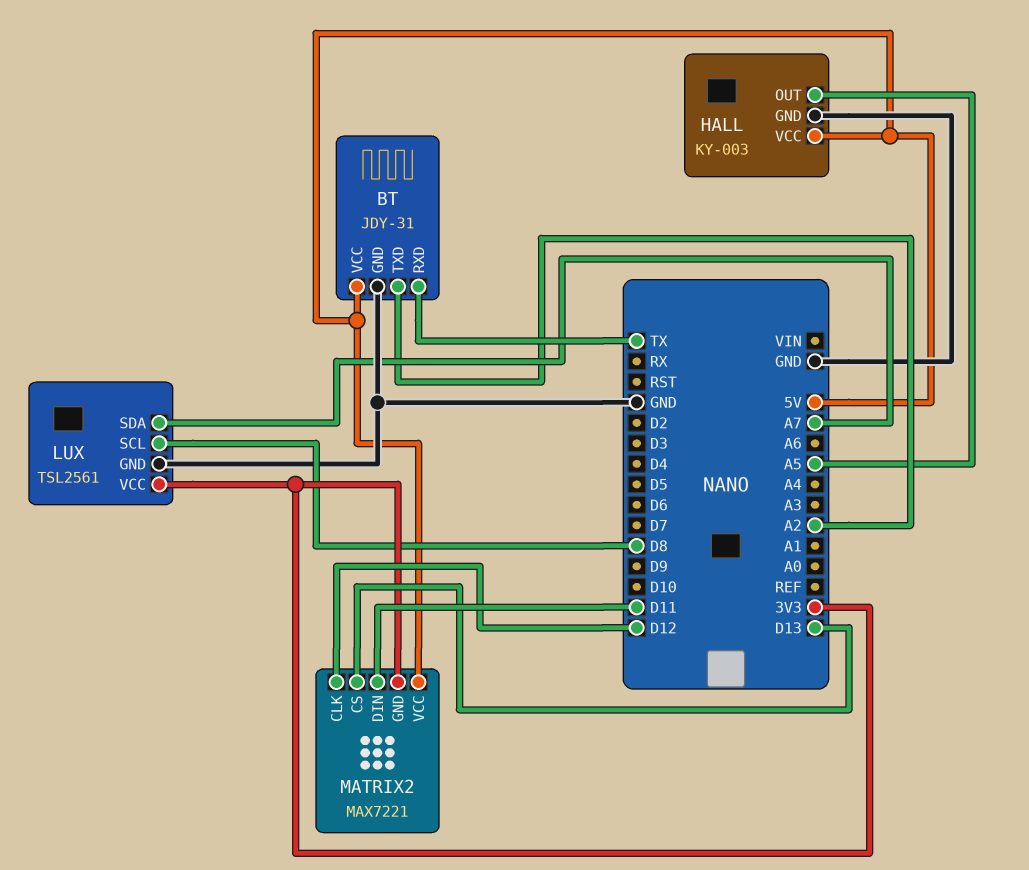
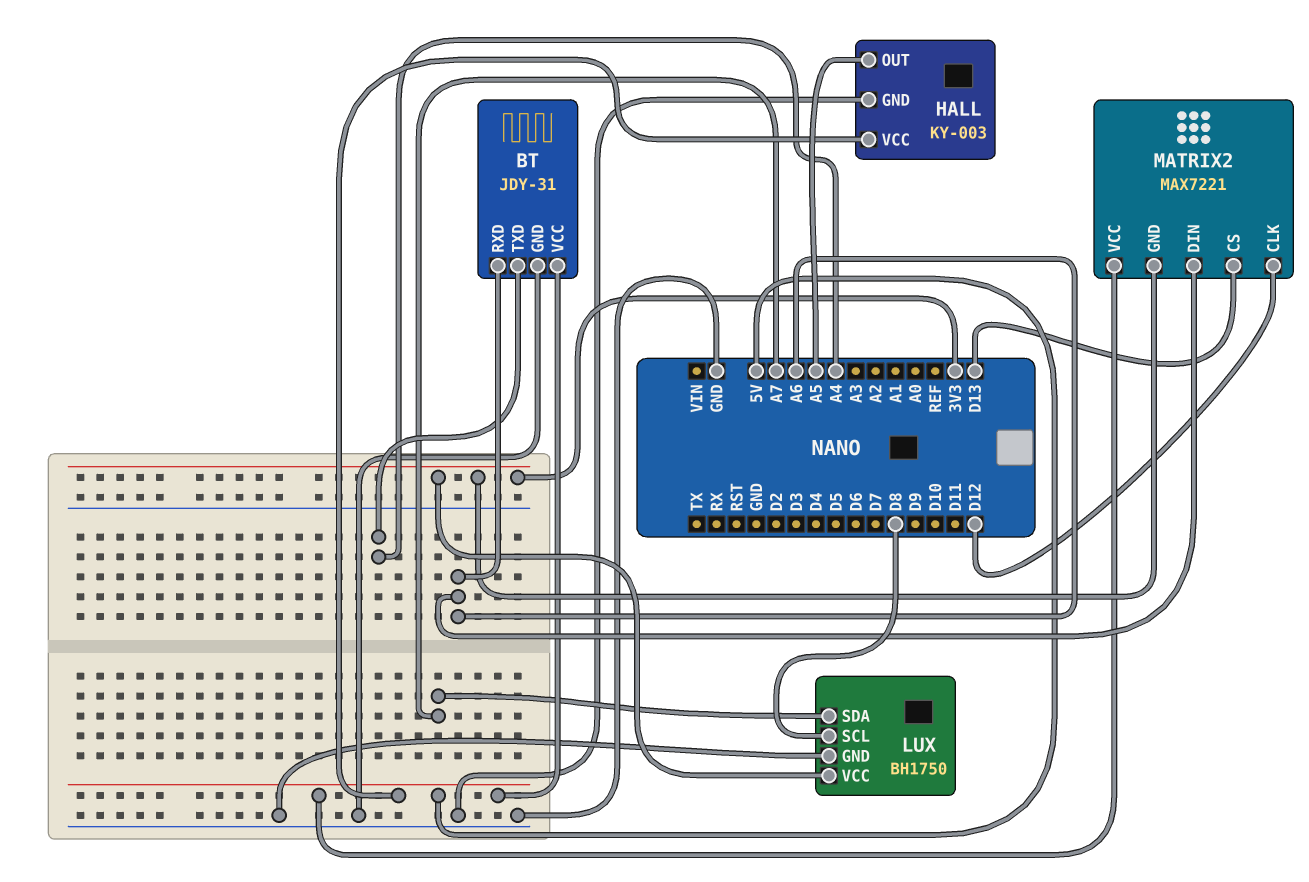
BT pin RXD: TX -> A6
BT pin TXD: A2 -> A4
LUX: TSL2561 -> BH1750
MATRIX2 pin DIN: D11 -> A6

